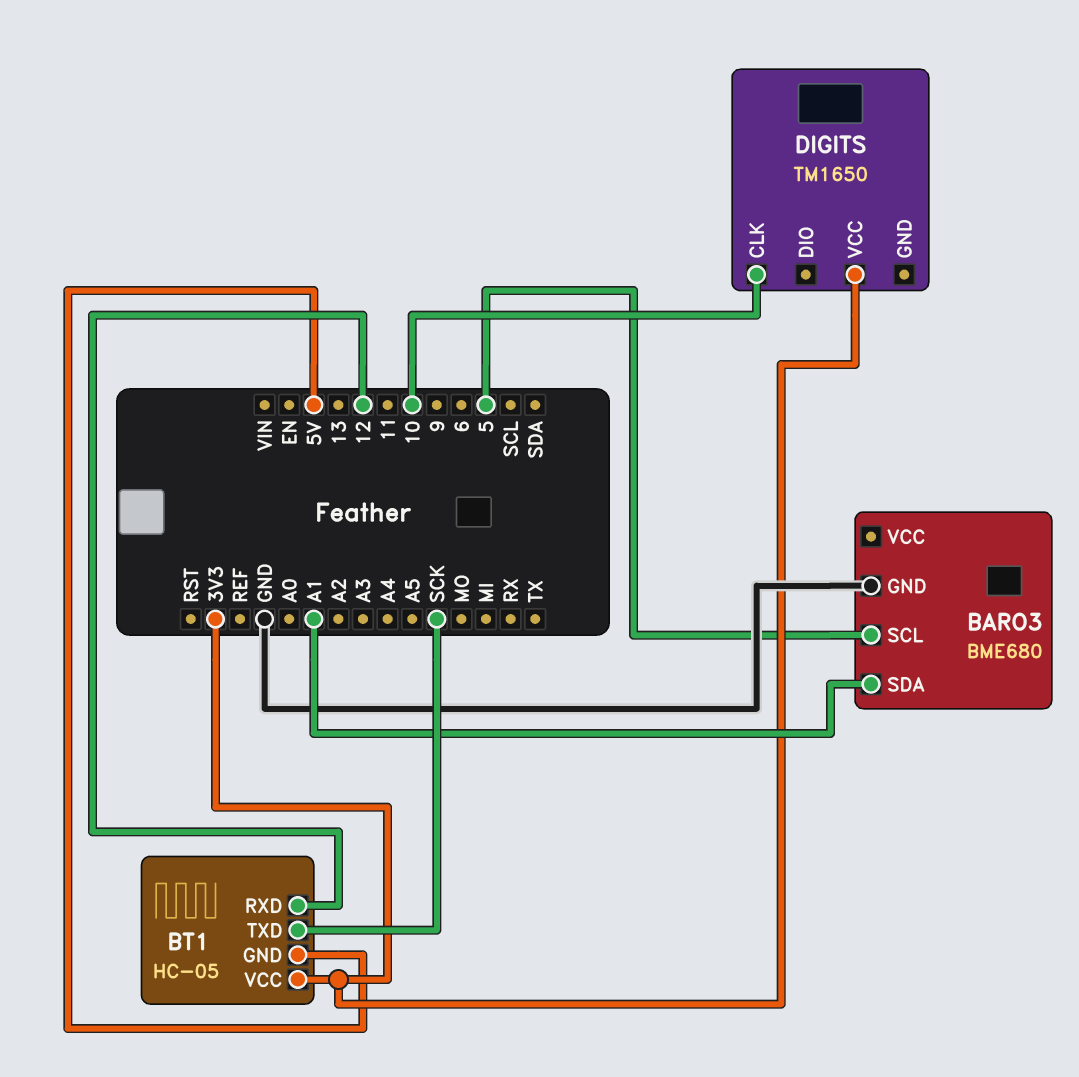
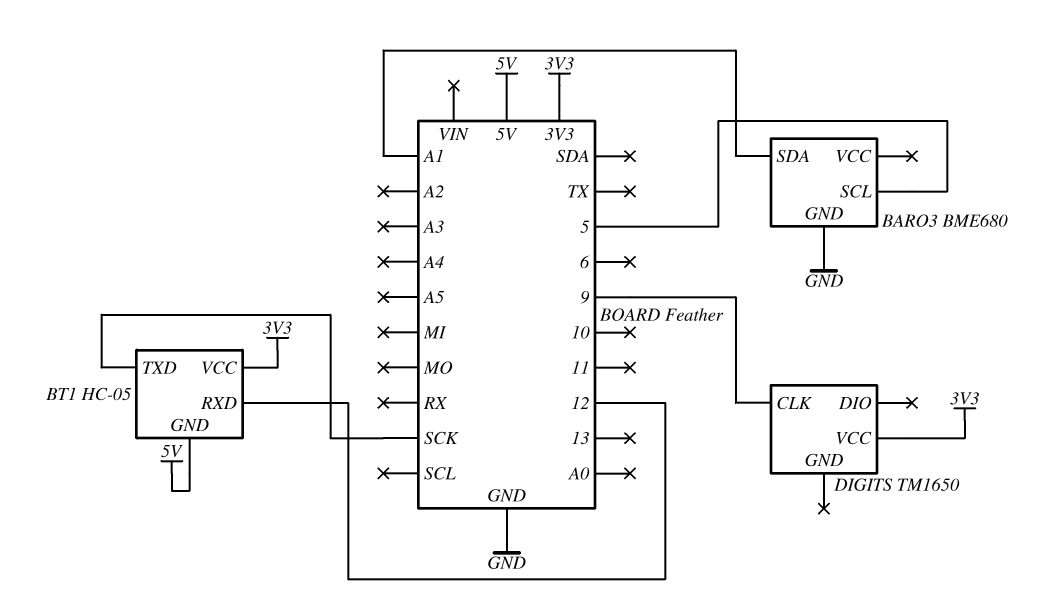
DIGITS pin CLK: 10 -> 9

